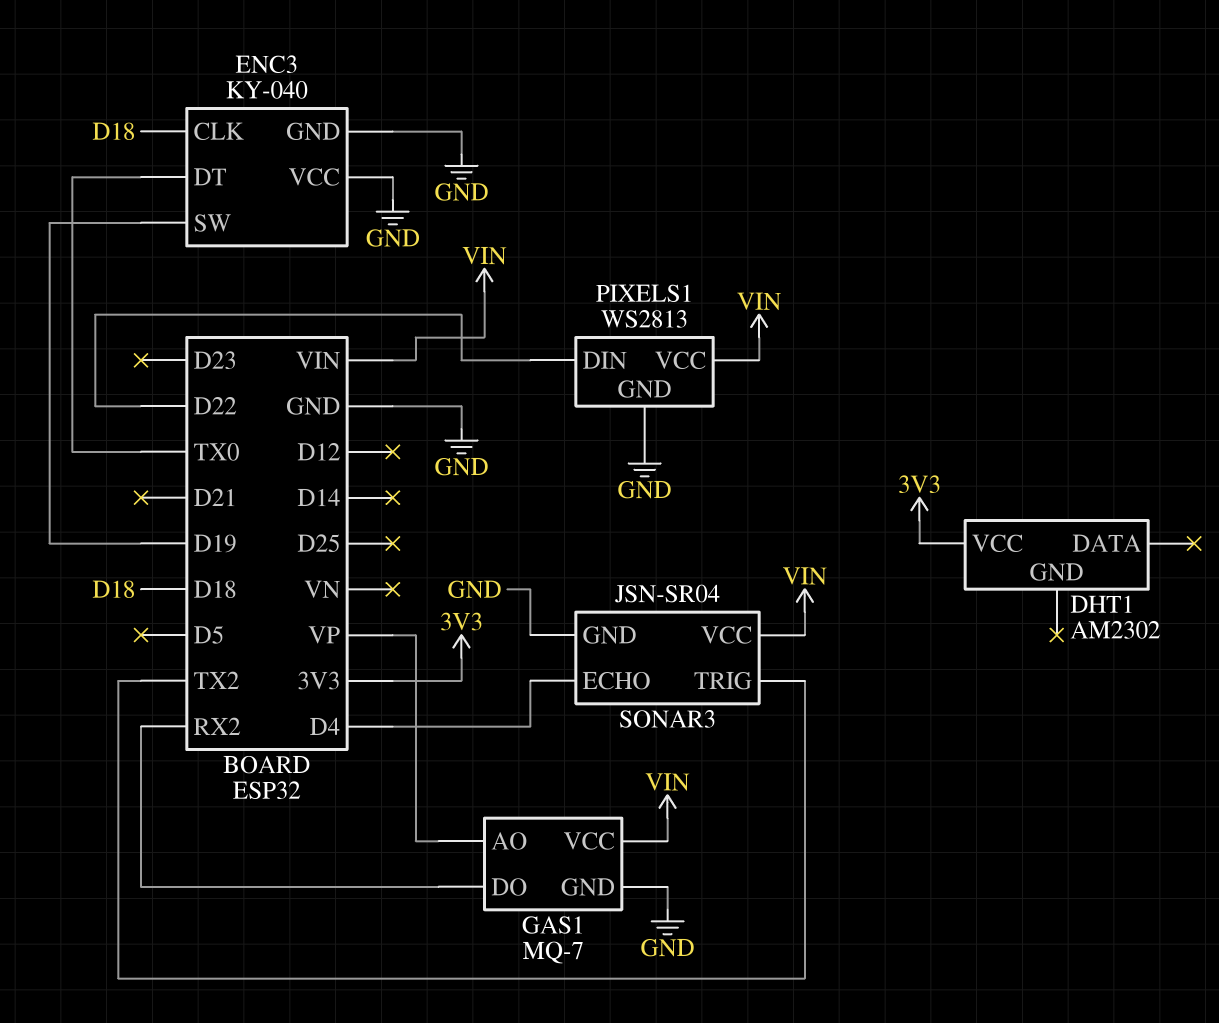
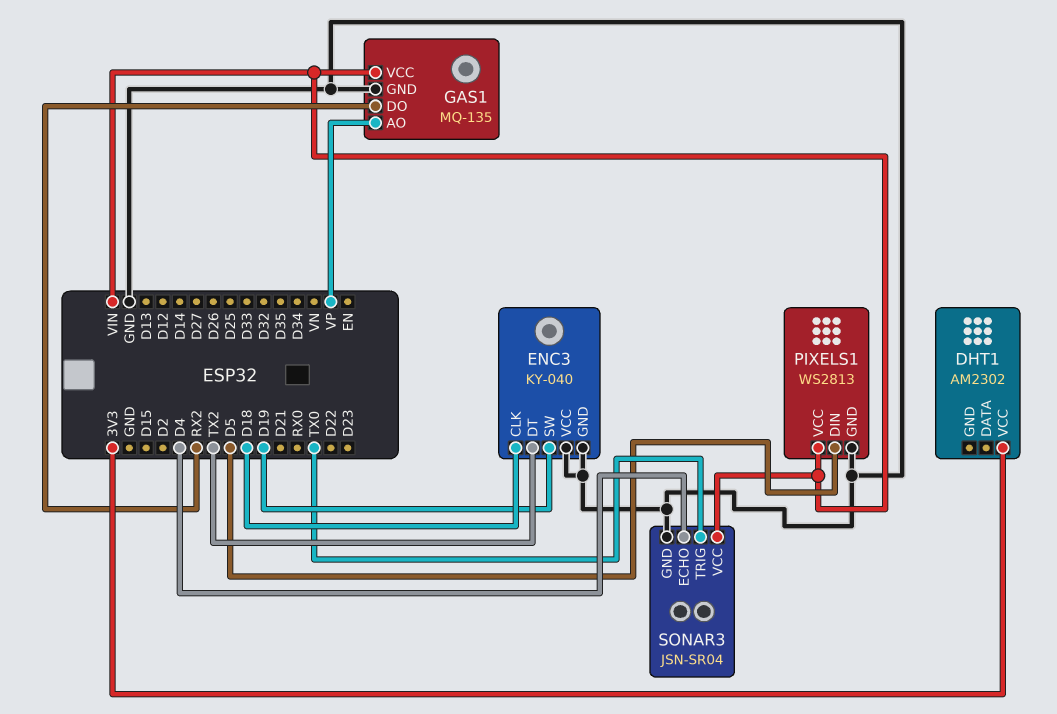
ENC3 pin DT: TX0 -> TX2
GAS1: MQ-7 -> MQ-135
PIXELS1 pin DIN: D22 -> D5
SONAR3 pin TRIG: TX2 -> TX0

